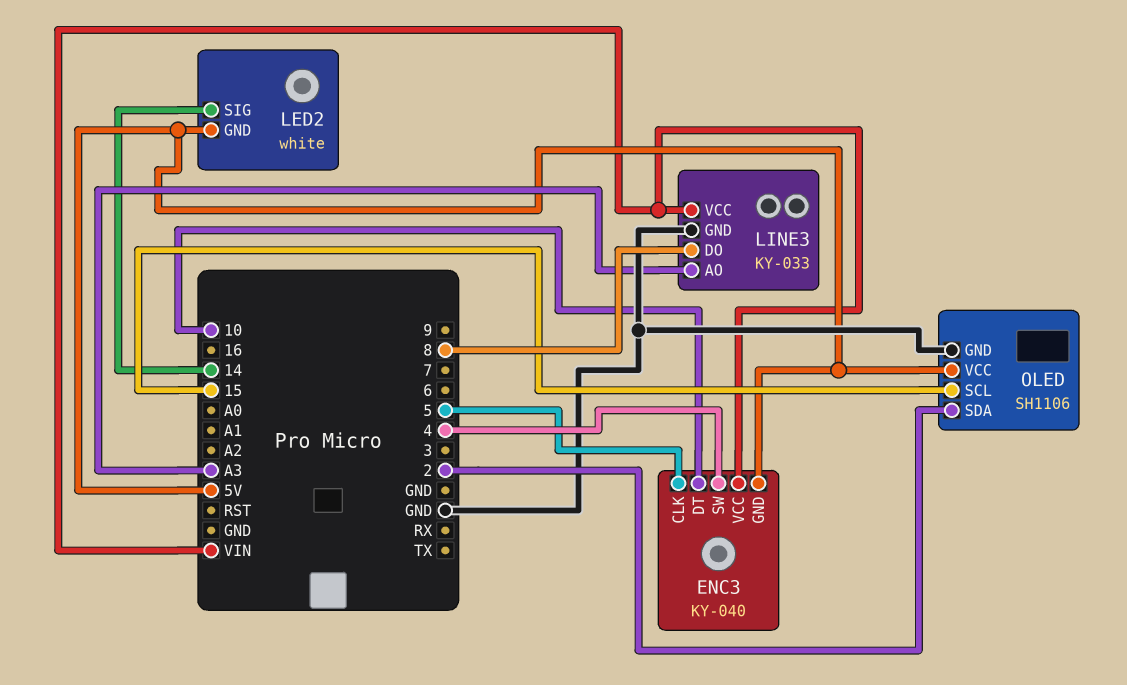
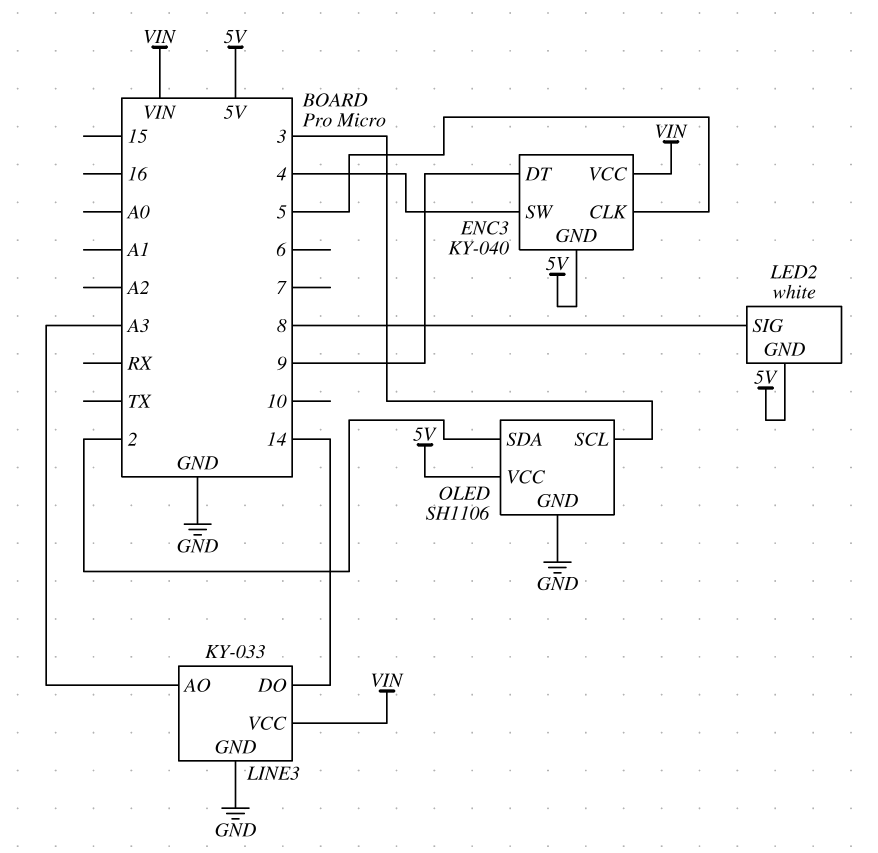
ENC3 pin DT: 10 -> 9
LED2 pin SIG: 14 -> 8
LINE3 pin DO: 8 -> 14
OLED pin SCL: 15 -> 3

